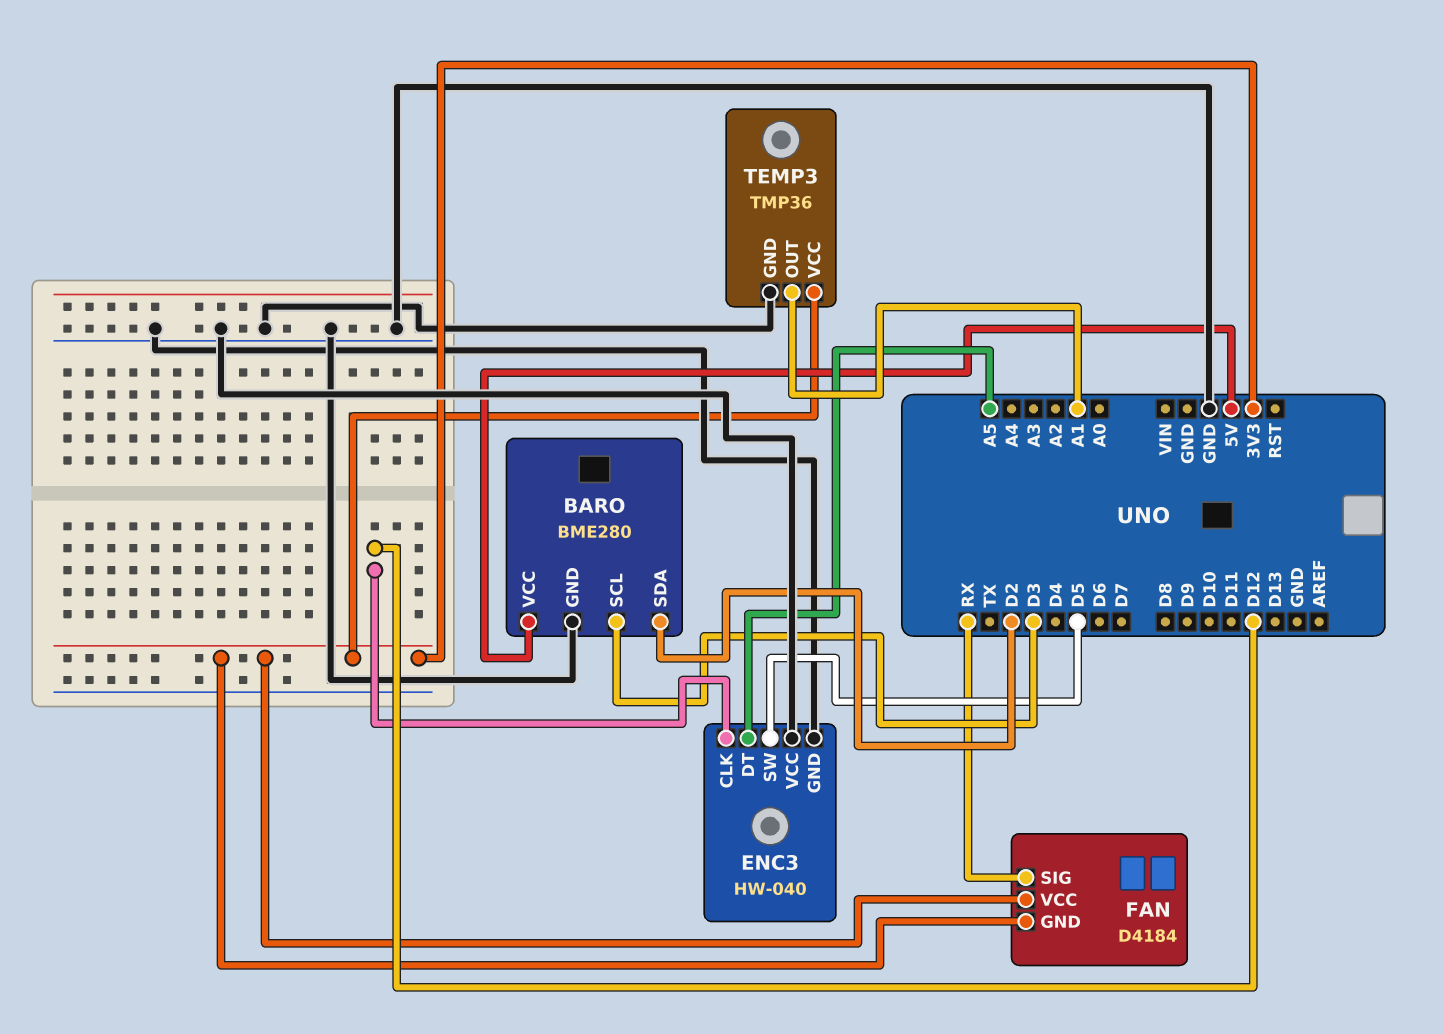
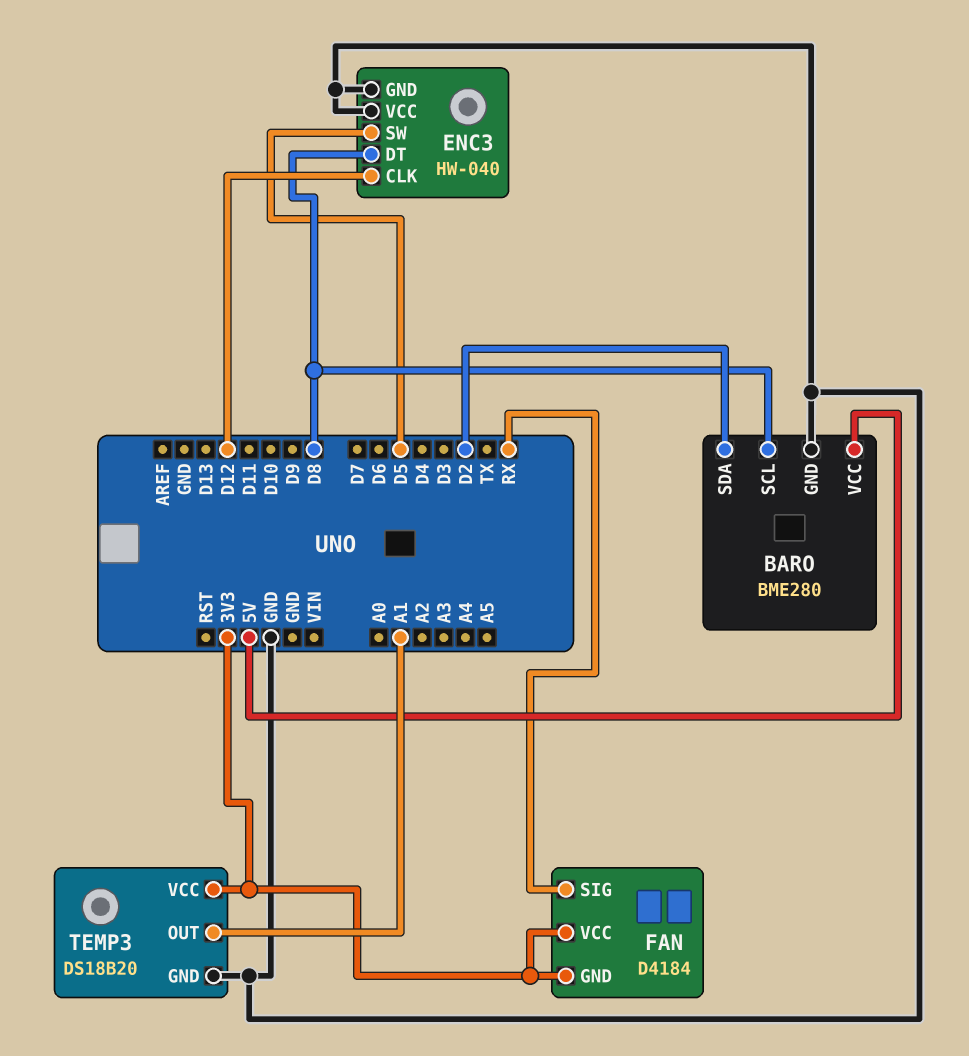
BARO pin SCL: D3 -> D8
ENC3 pin DT: A5 -> D8
TEMP3: TMP36 -> DS18B20

